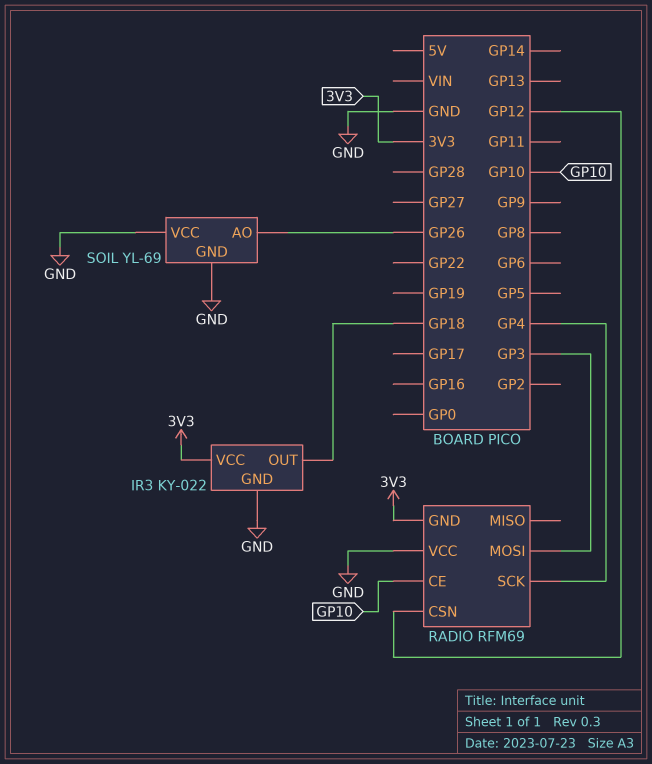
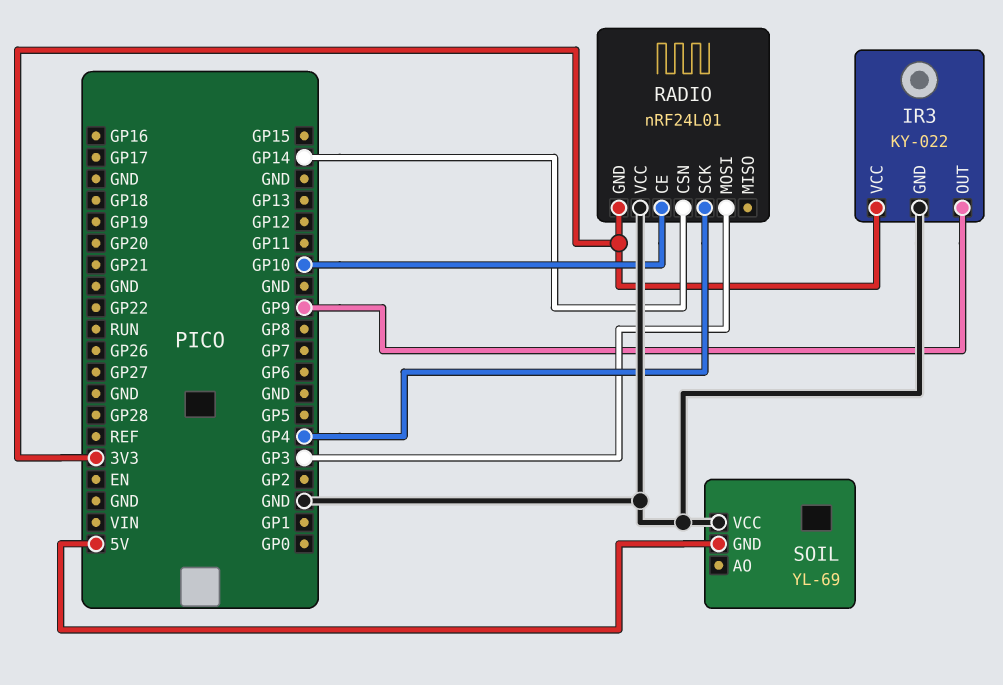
IR3 pin OUT: GP18 -> GP9
RADIO: RFM69 -> nRF24L01
RADIO pin CSN: GP12 -> GP14
SOIL pin AO: GP26 -> none
SOIL pin GND: GND -> 5V

